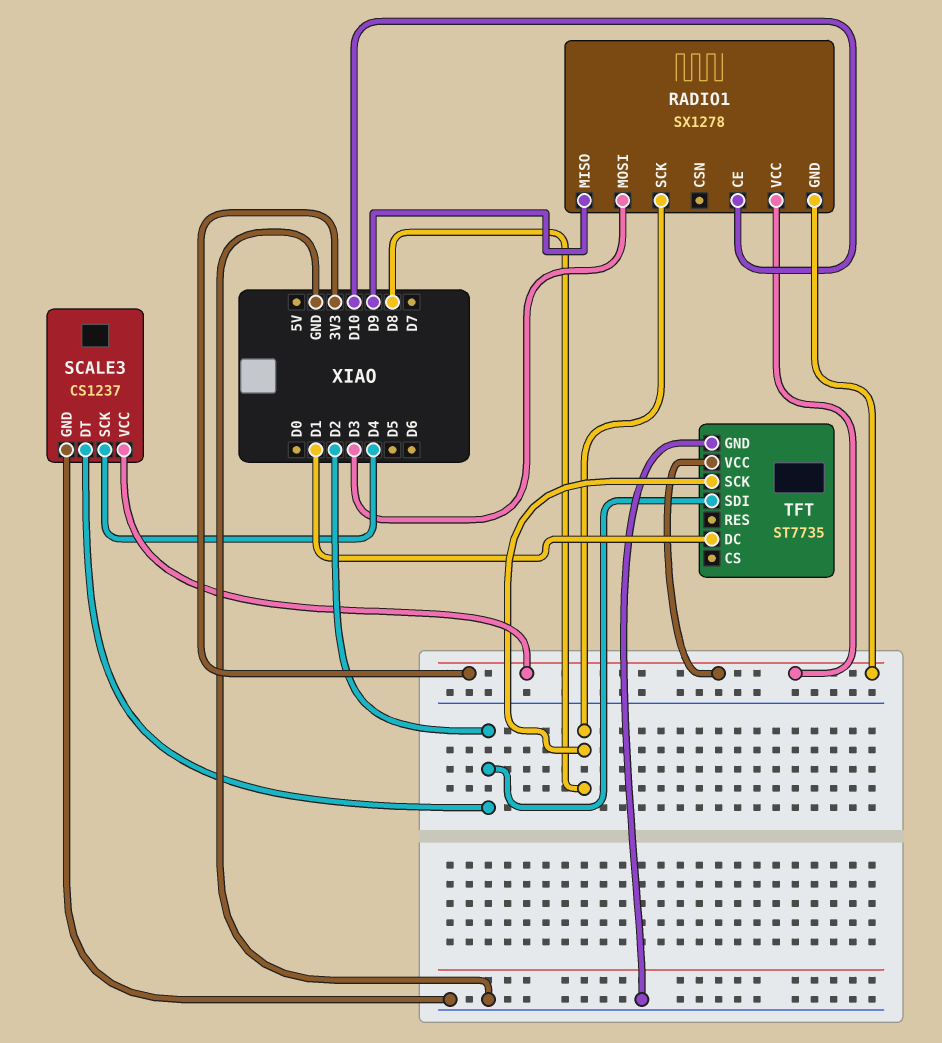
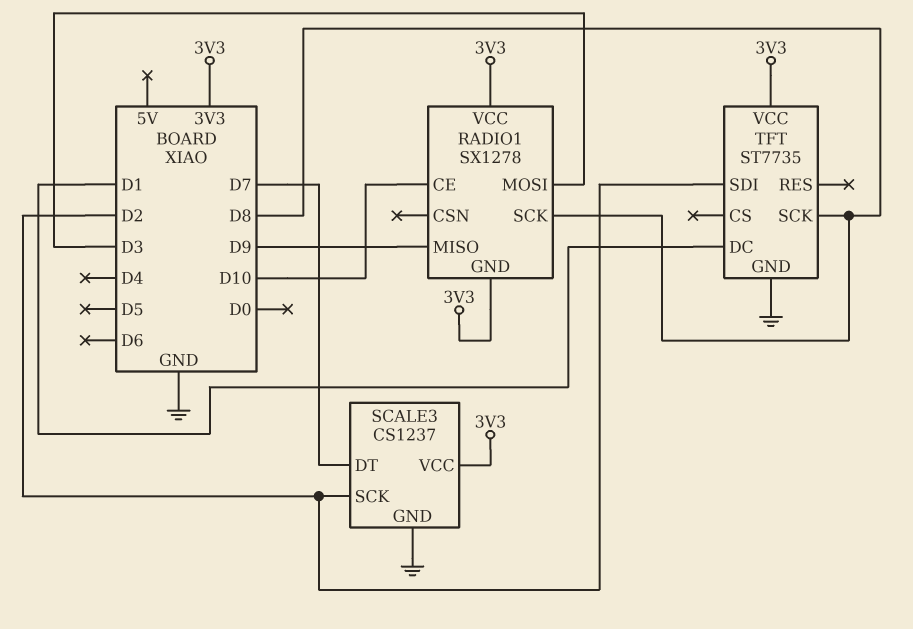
SCALE3 pin DT: D2 -> D7
SCALE3 pin SCK: D4 -> D2

